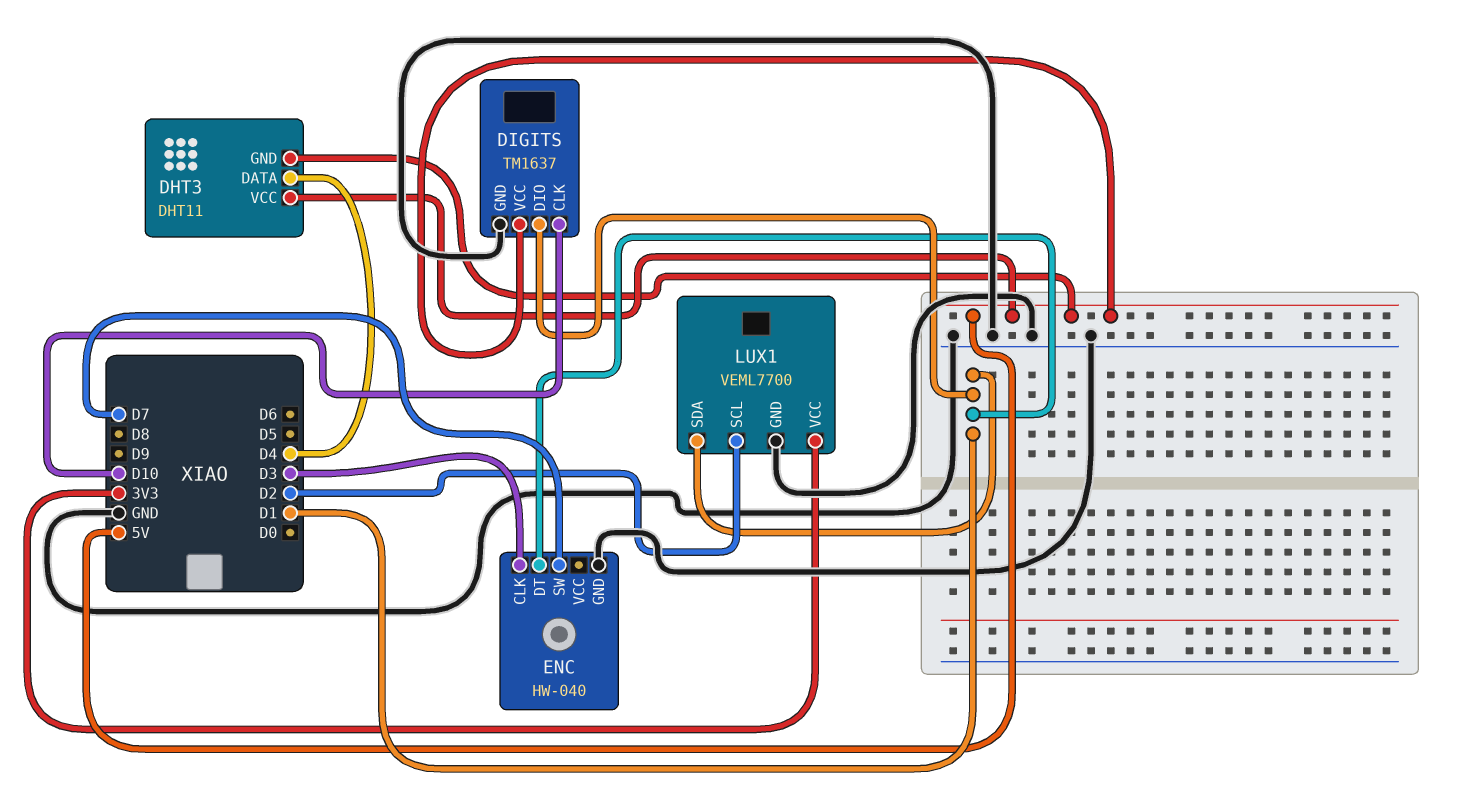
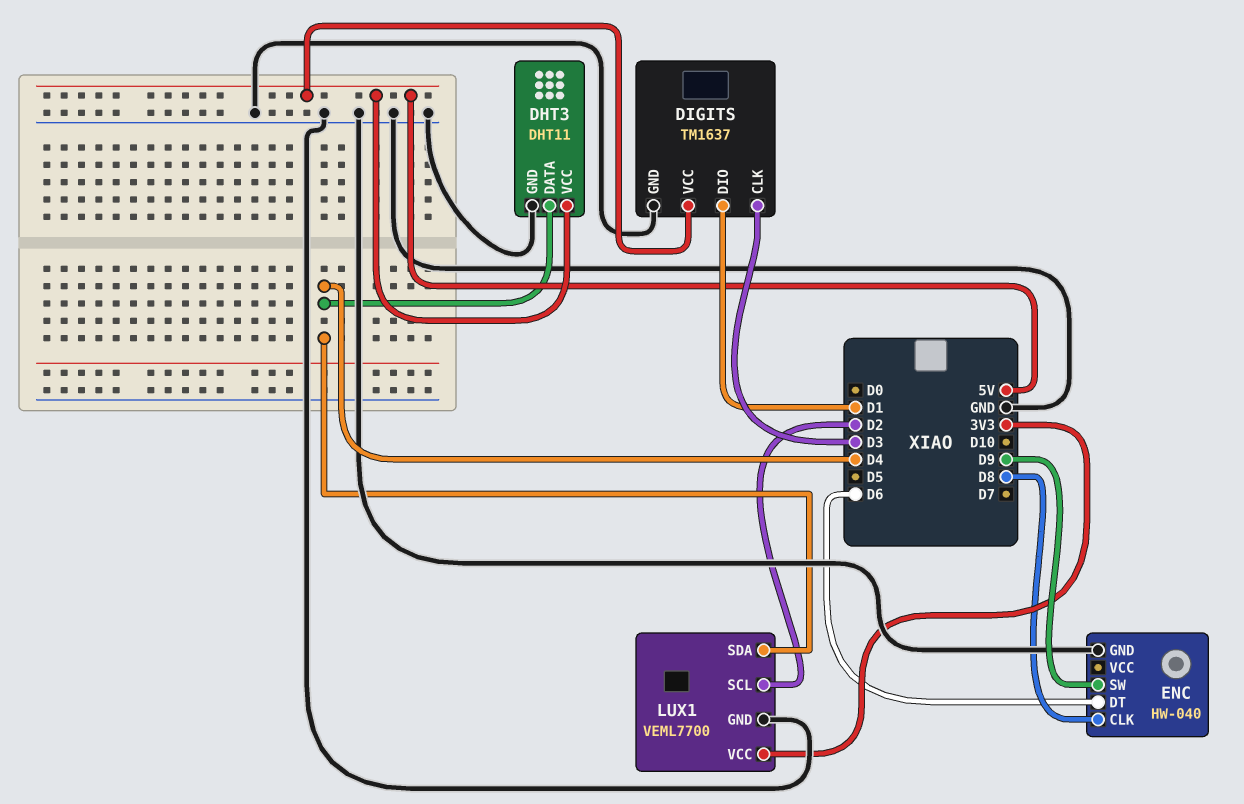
DHT3 pin GND: 5V -> GND
DIGITS pin CLK: D10 -> D3
ENC pin CLK: D3 -> D8
ENC pin DT: D1 -> D6
ENC pin SW: D7 -> D9
LUX1 pin SDA: D1 -> D4

